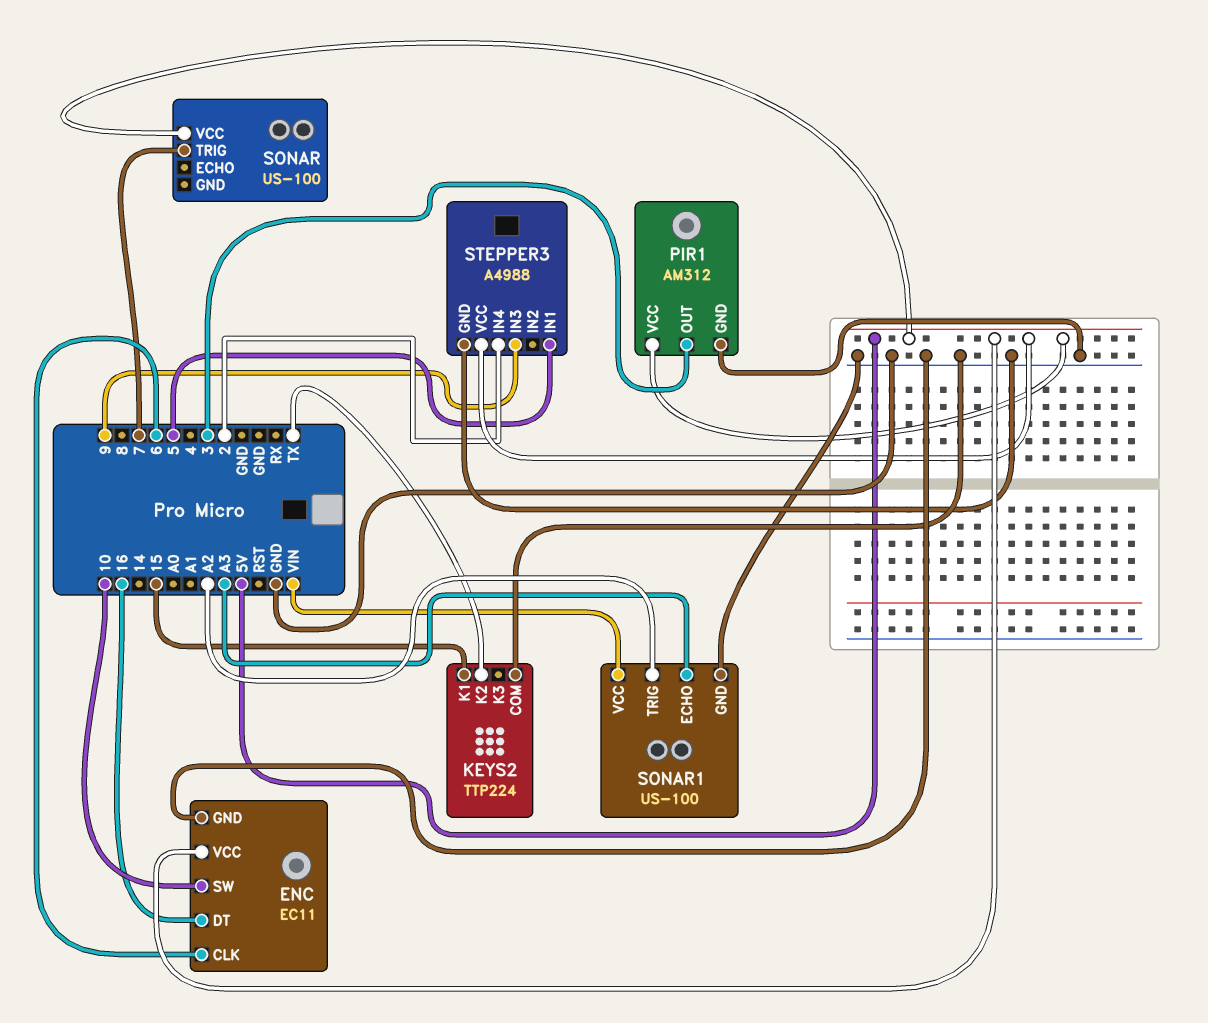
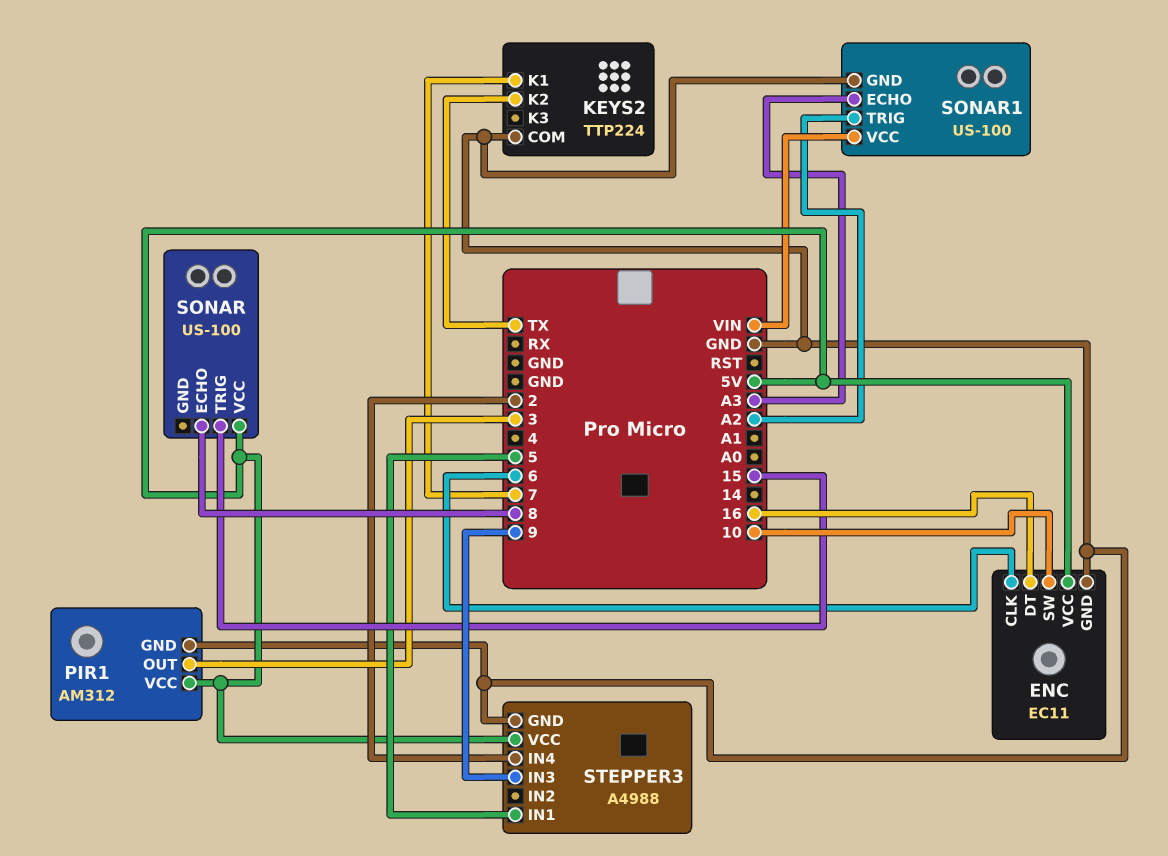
KEYS2 pin K1: 15 -> 7
SONAR pin ECHO: none -> 8
SONAR pin TRIG: 7 -> 15

